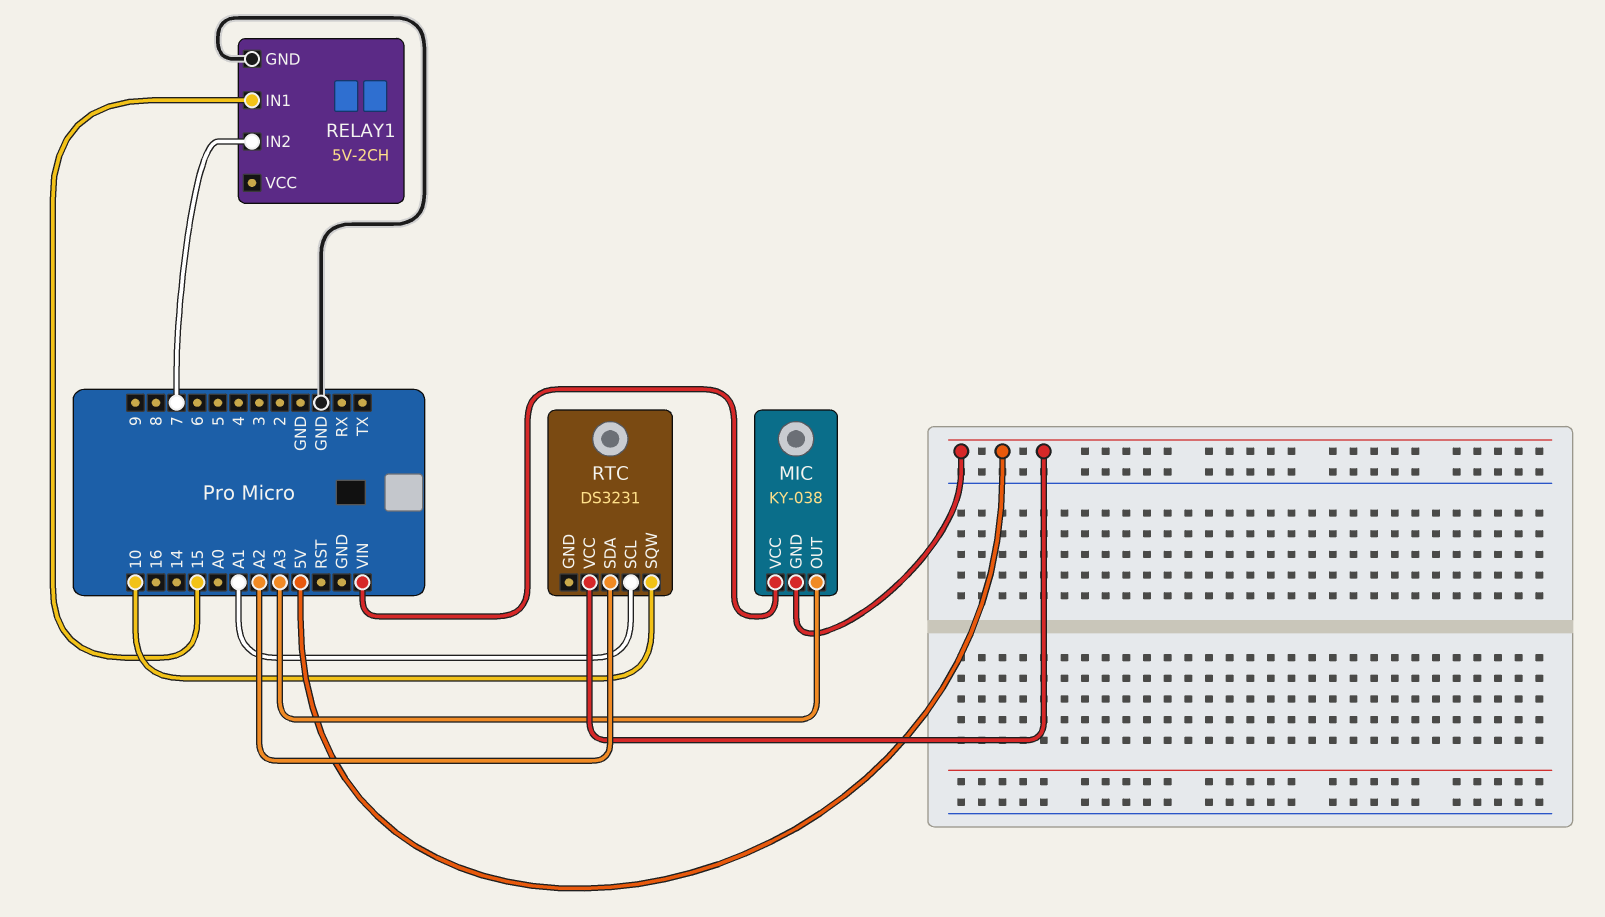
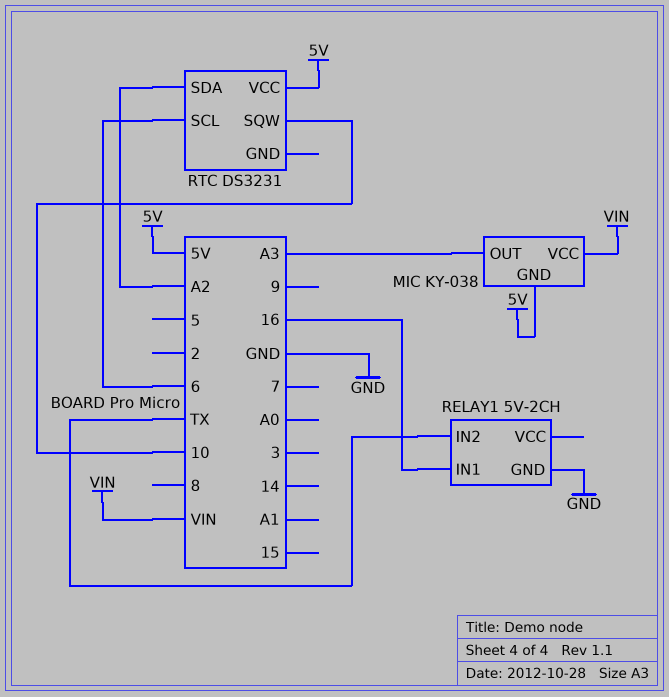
RELAY1 pin IN1: 15 -> 16
RELAY1 pin IN2: 7 -> TX
RTC pin SCL: A1 -> 6

